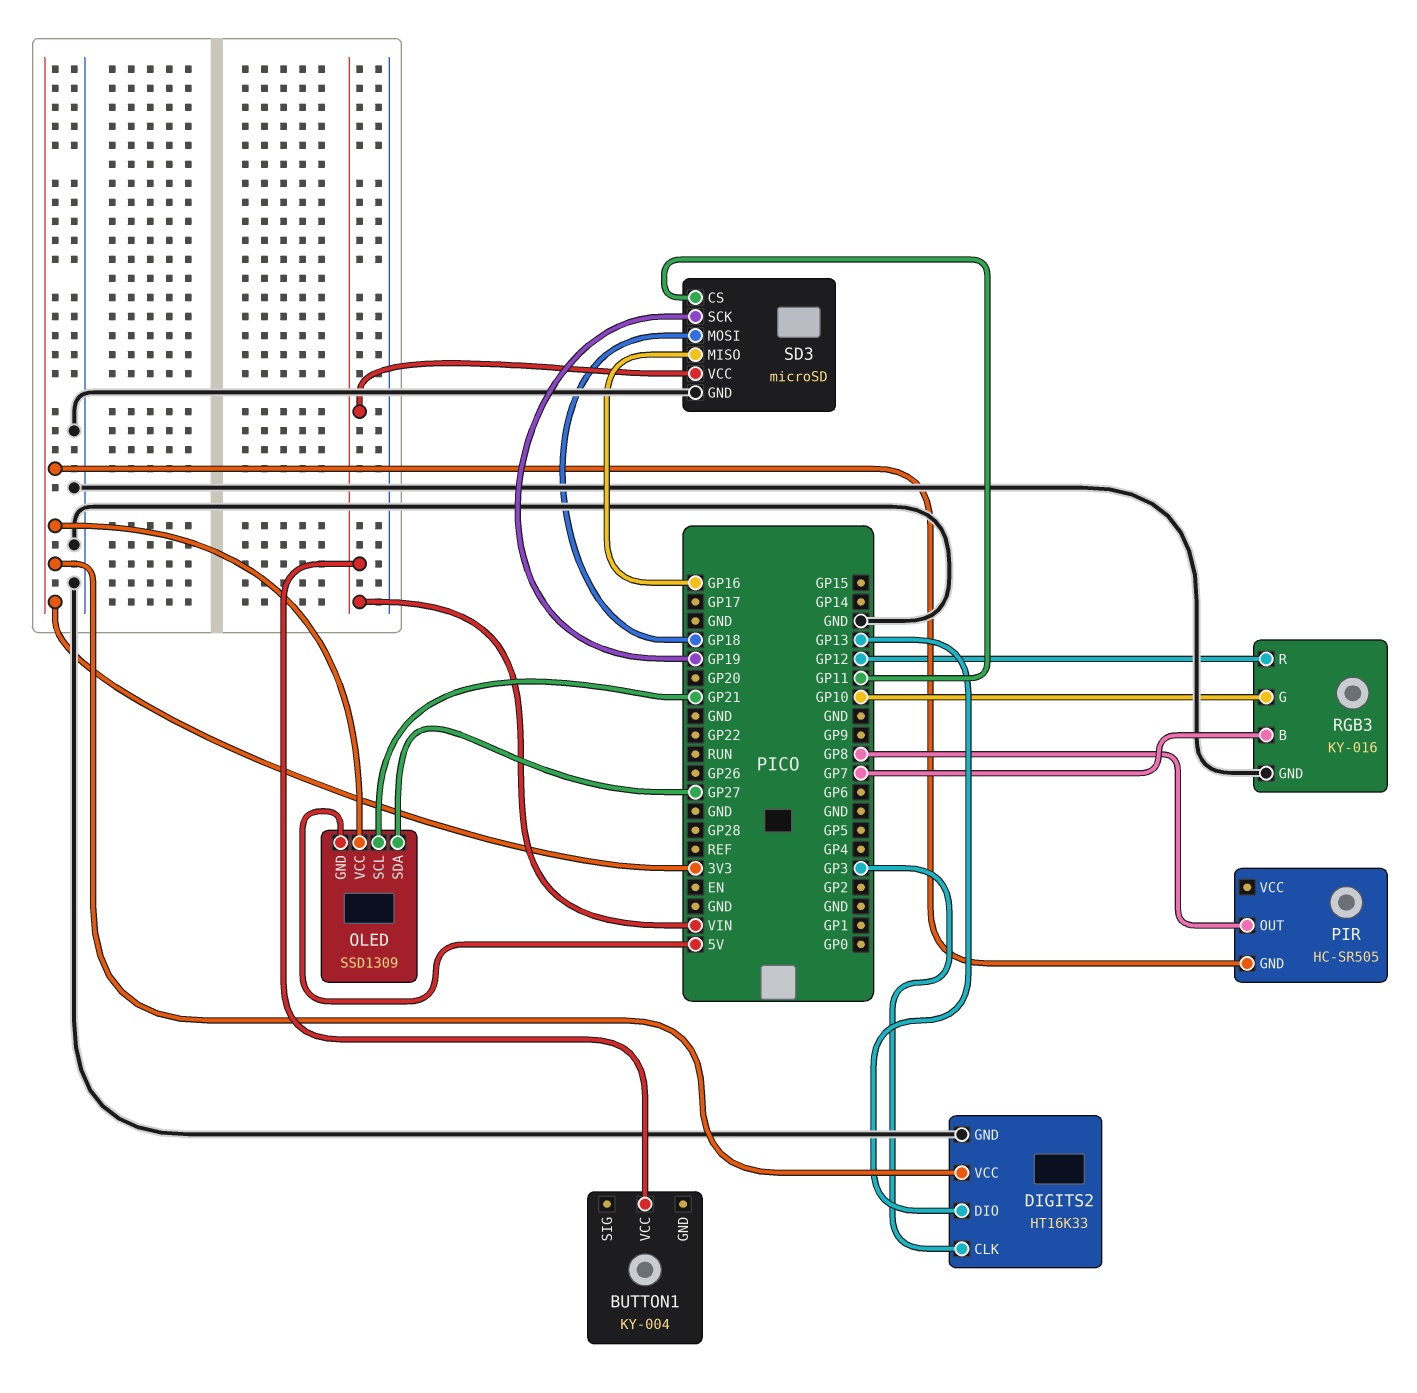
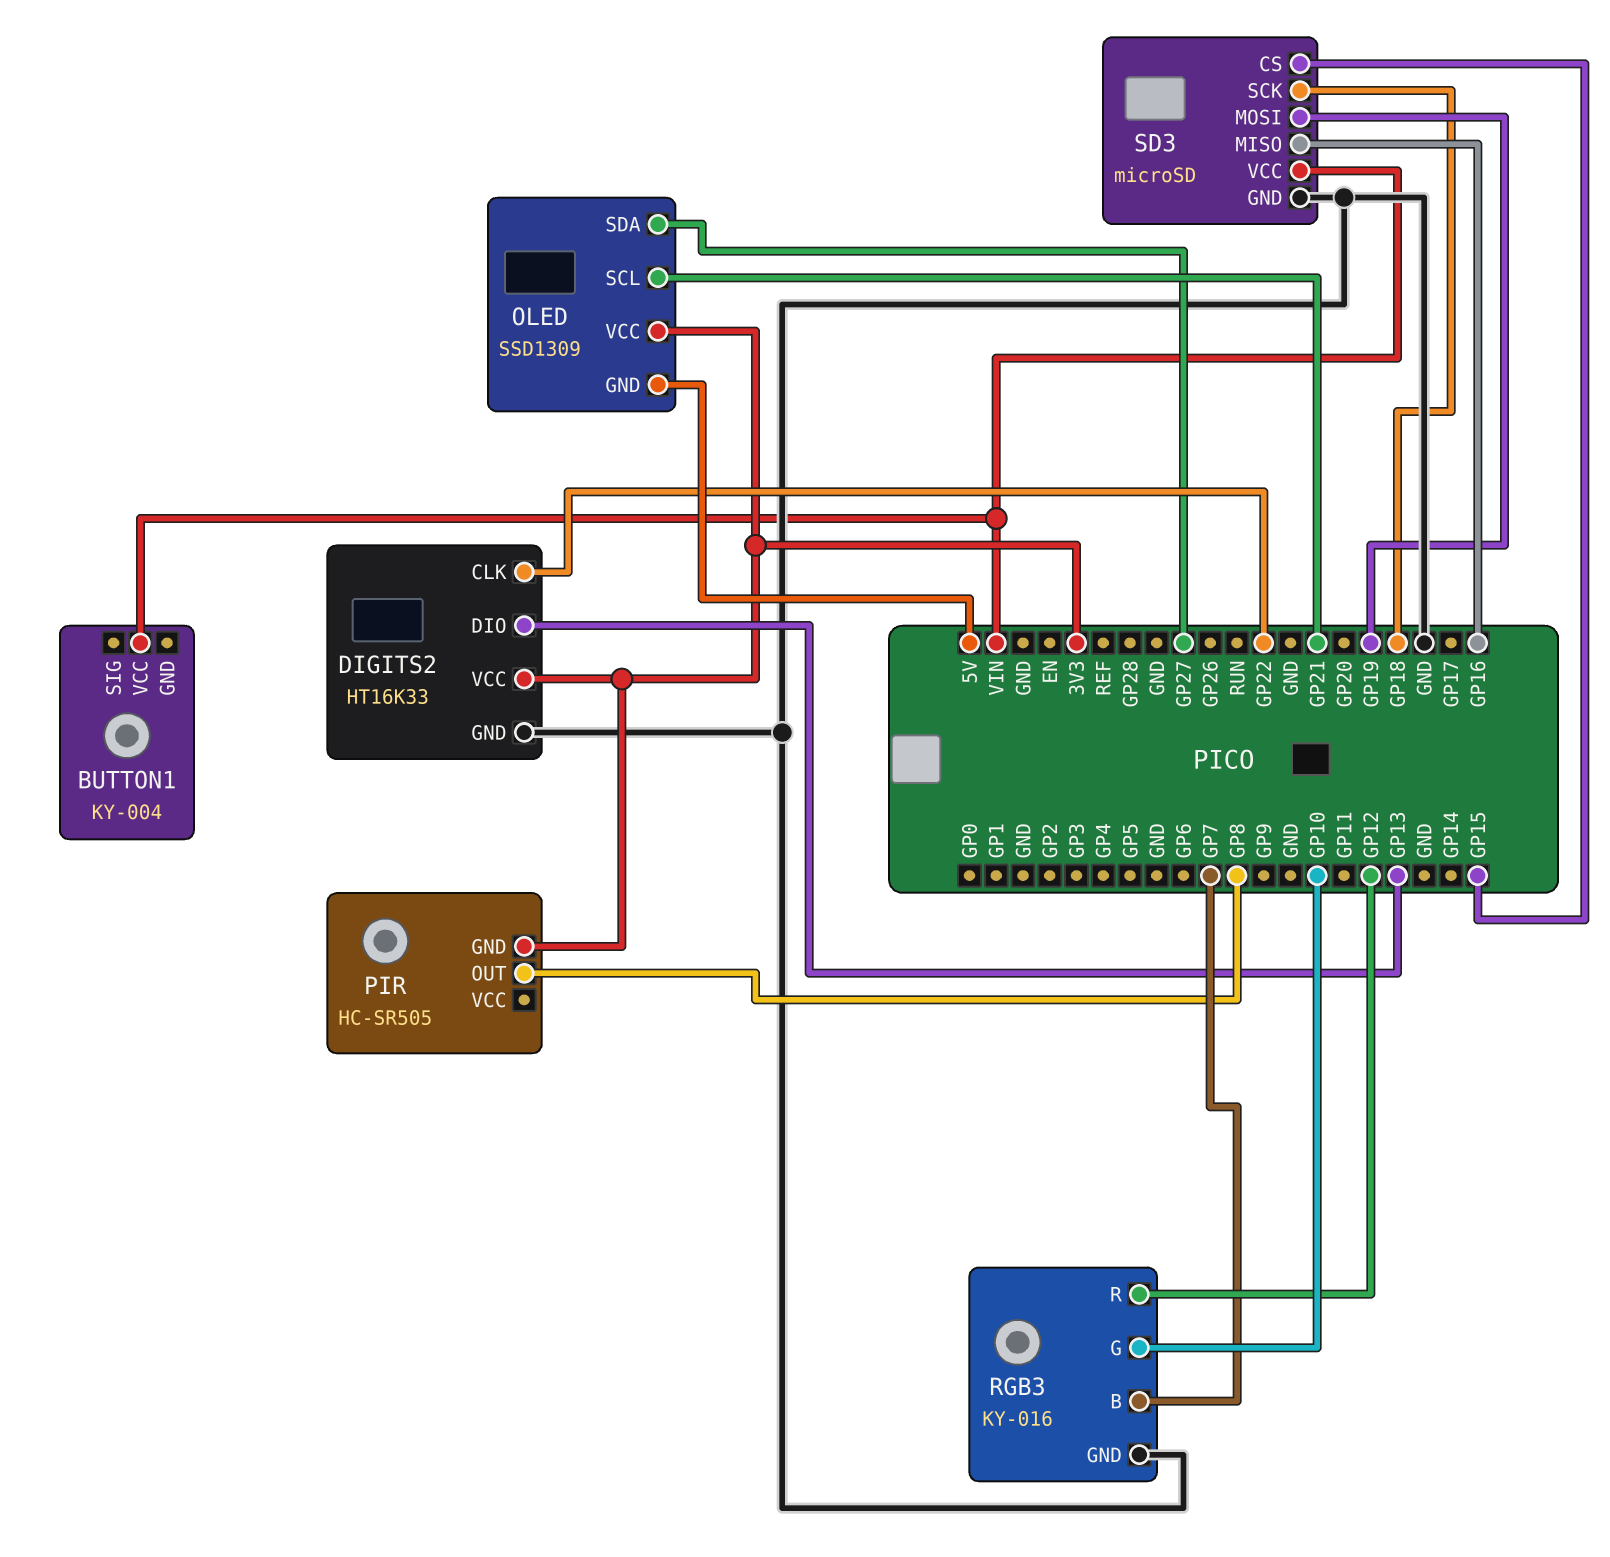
DIGITS2 pin CLK: GP3 -> GP22
SD3 pin CS: GP11 -> GP15
SD3 pin MOSI: GP18 -> GP19
SD3 pin SCK: GP19 -> GP18

